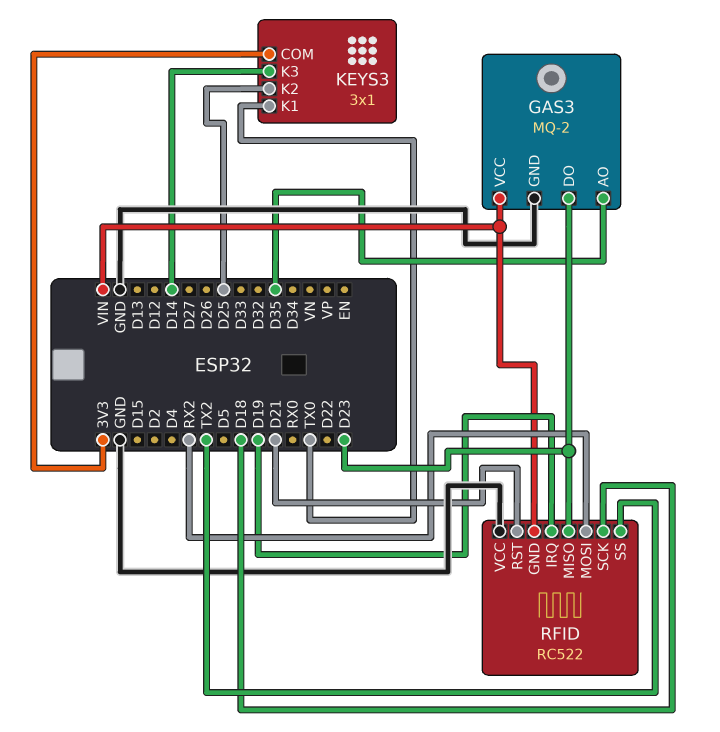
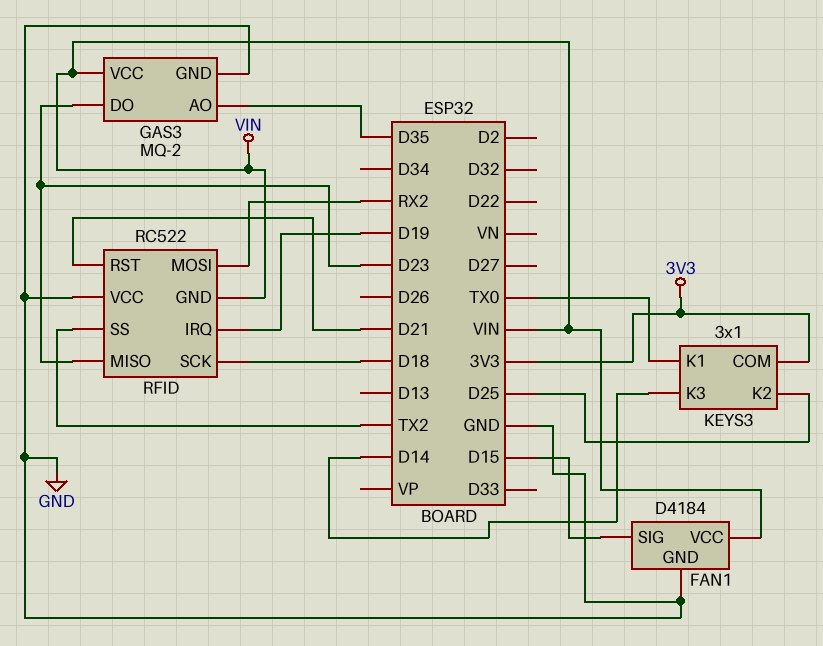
FAN1: none -> D4184
FAN1 pin GND: none -> GND
FAN1 pin SIG: none -> D15
FAN1 pin VCC: none -> VIN

